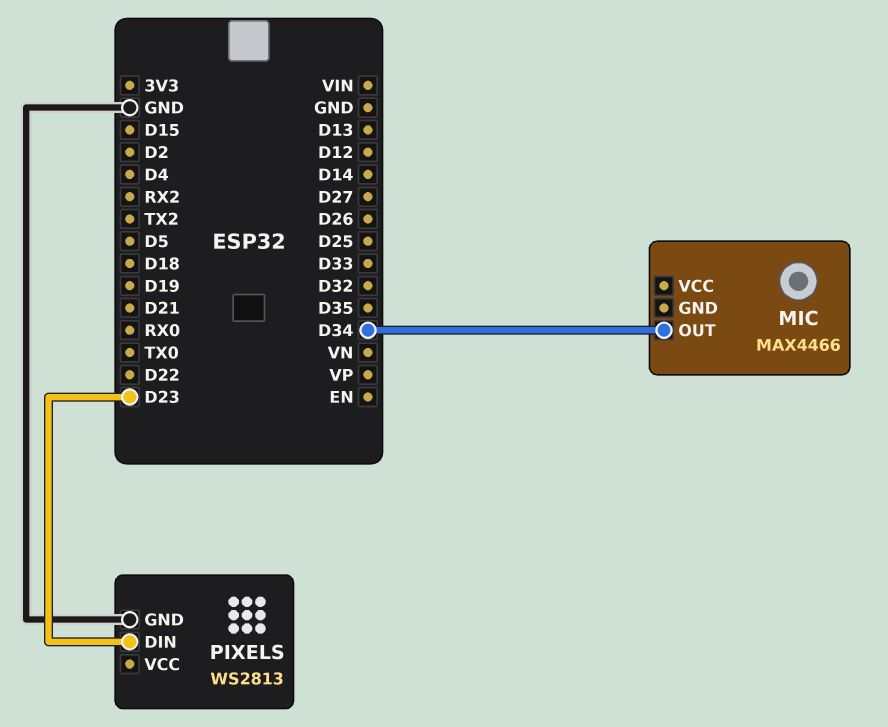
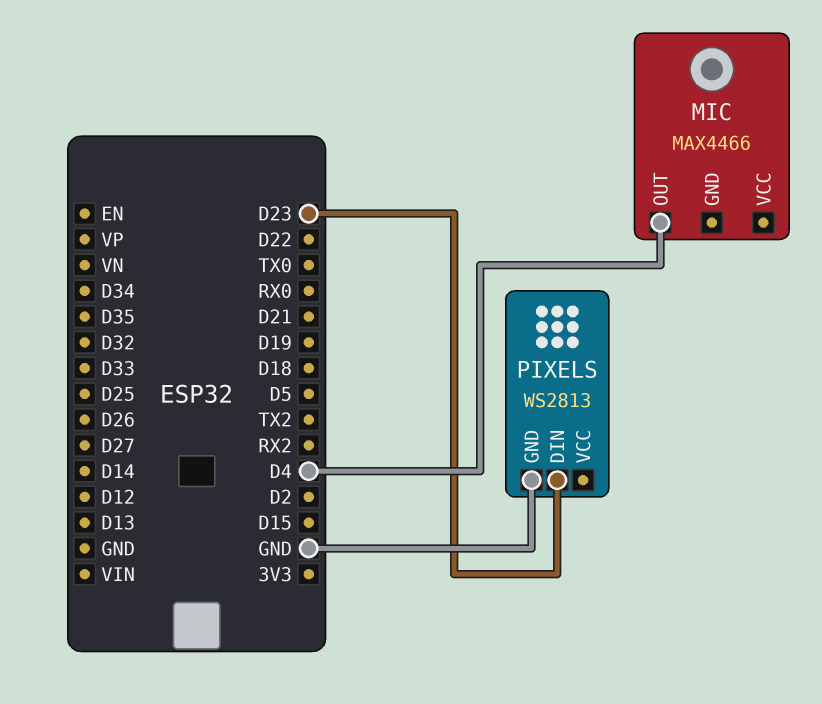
MIC pin OUT: D34 -> D4

